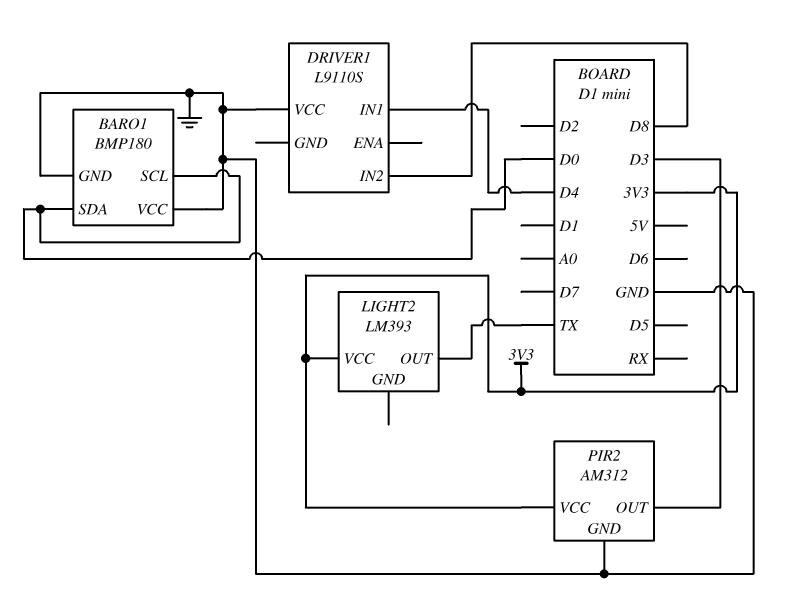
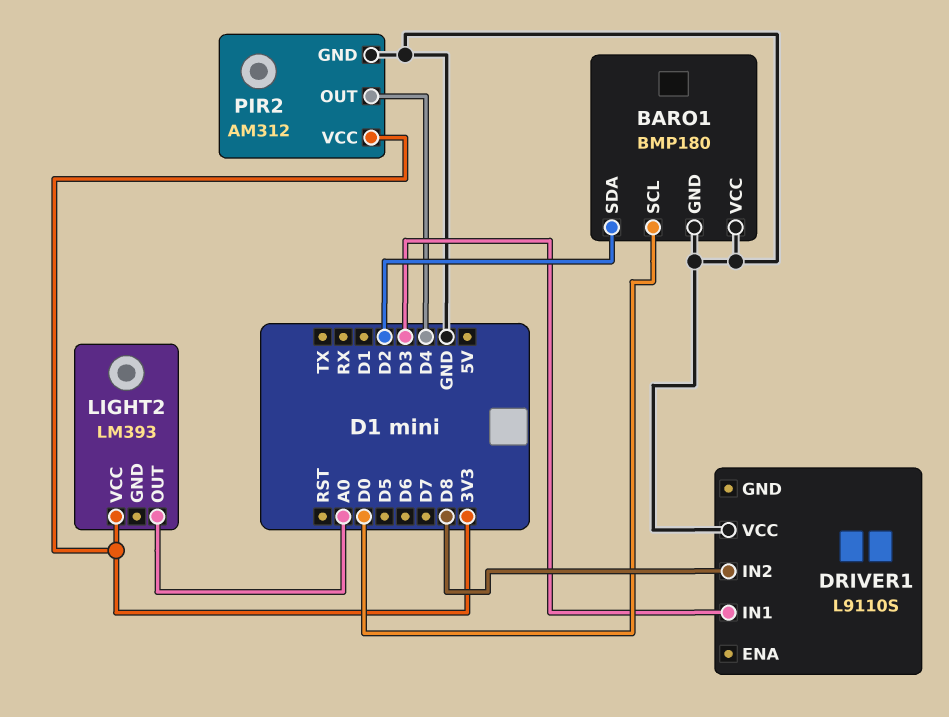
BARO1 pin SDA: D0 -> D2
DRIVER1 pin IN1: D4 -> D3
LIGHT2 pin OUT: TX -> A0
PIR2 pin OUT: D3 -> D4

